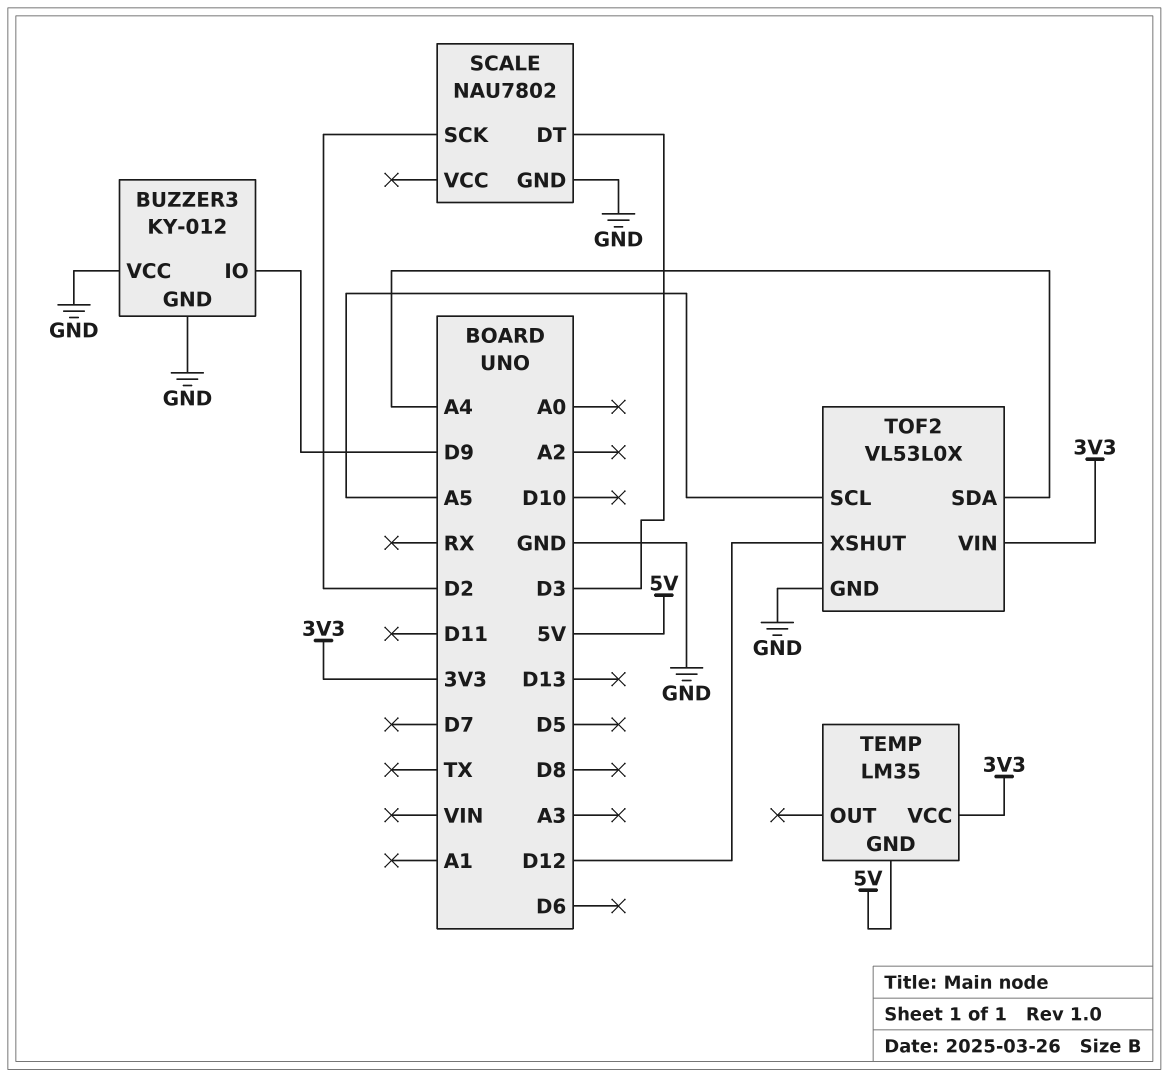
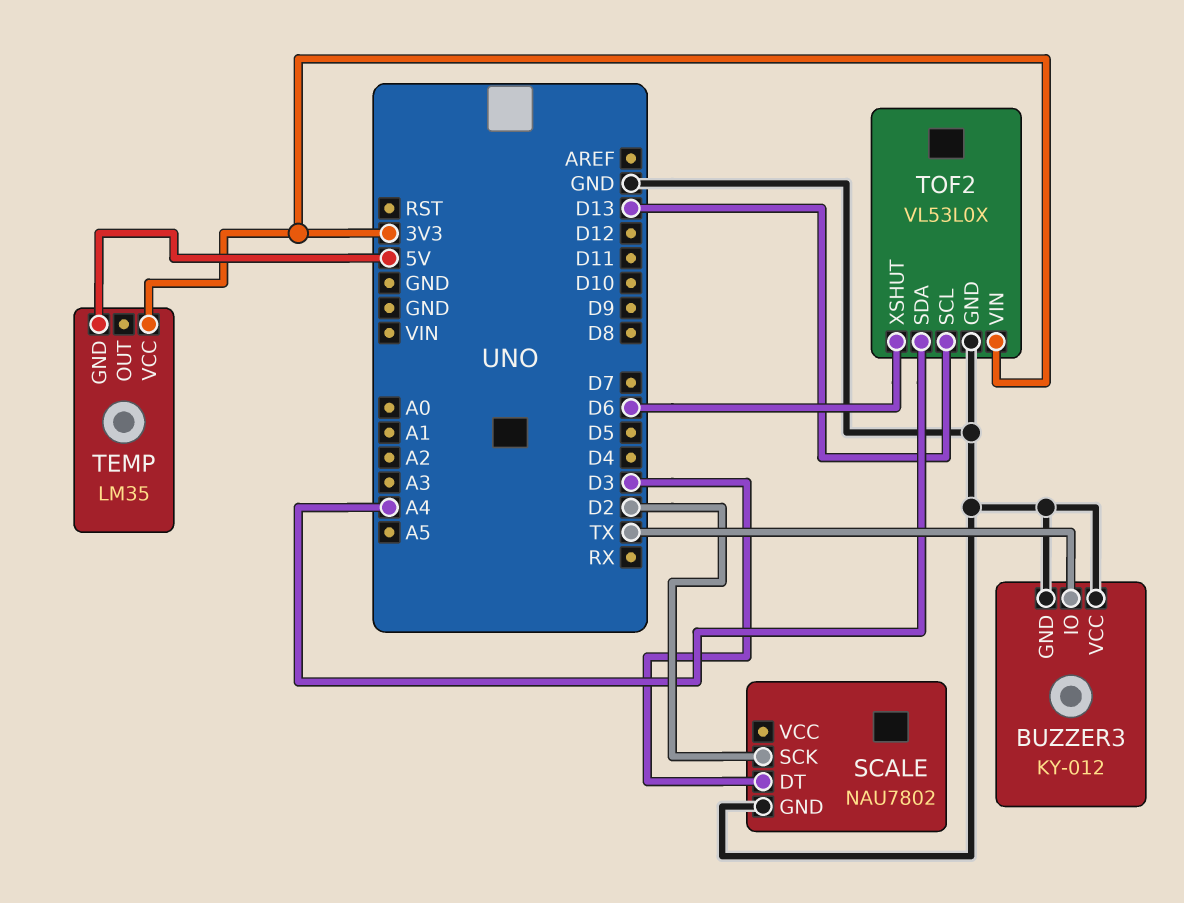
BUZZER3 pin IO: D9 -> TX
TOF2 pin SCL: A5 -> D13
TOF2 pin XSHUT: D12 -> D6

